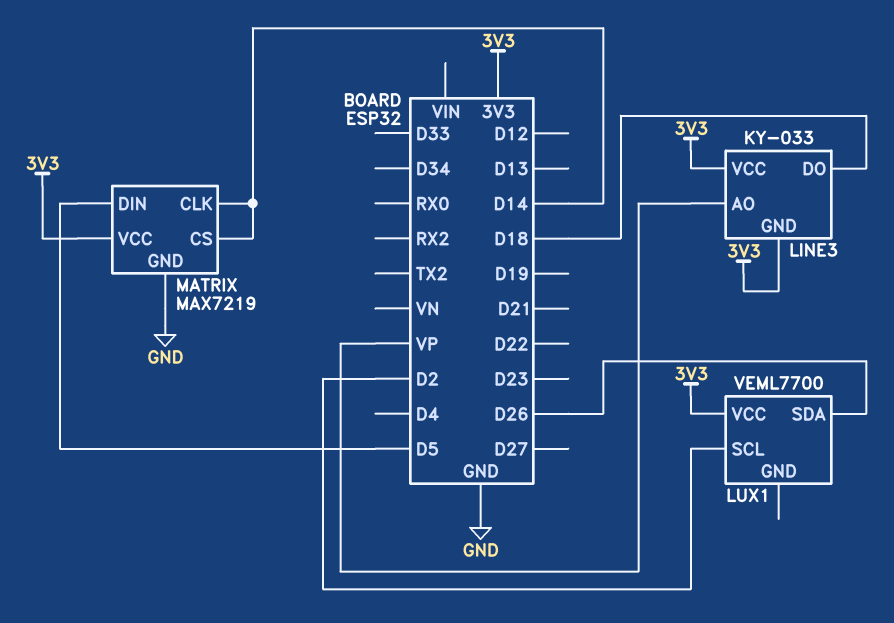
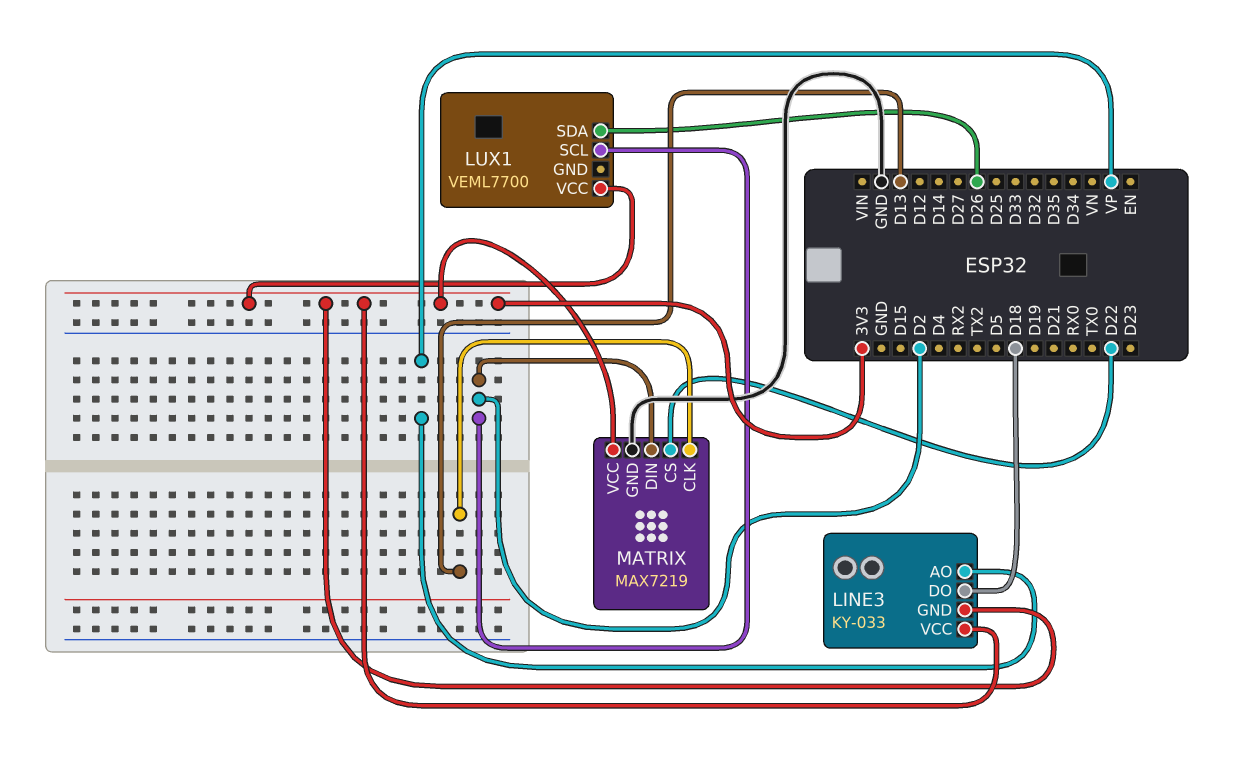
MATRIX pin CLK: D14 -> D13
MATRIX pin CS: D14 -> D22
MATRIX pin DIN: D5 -> D2

